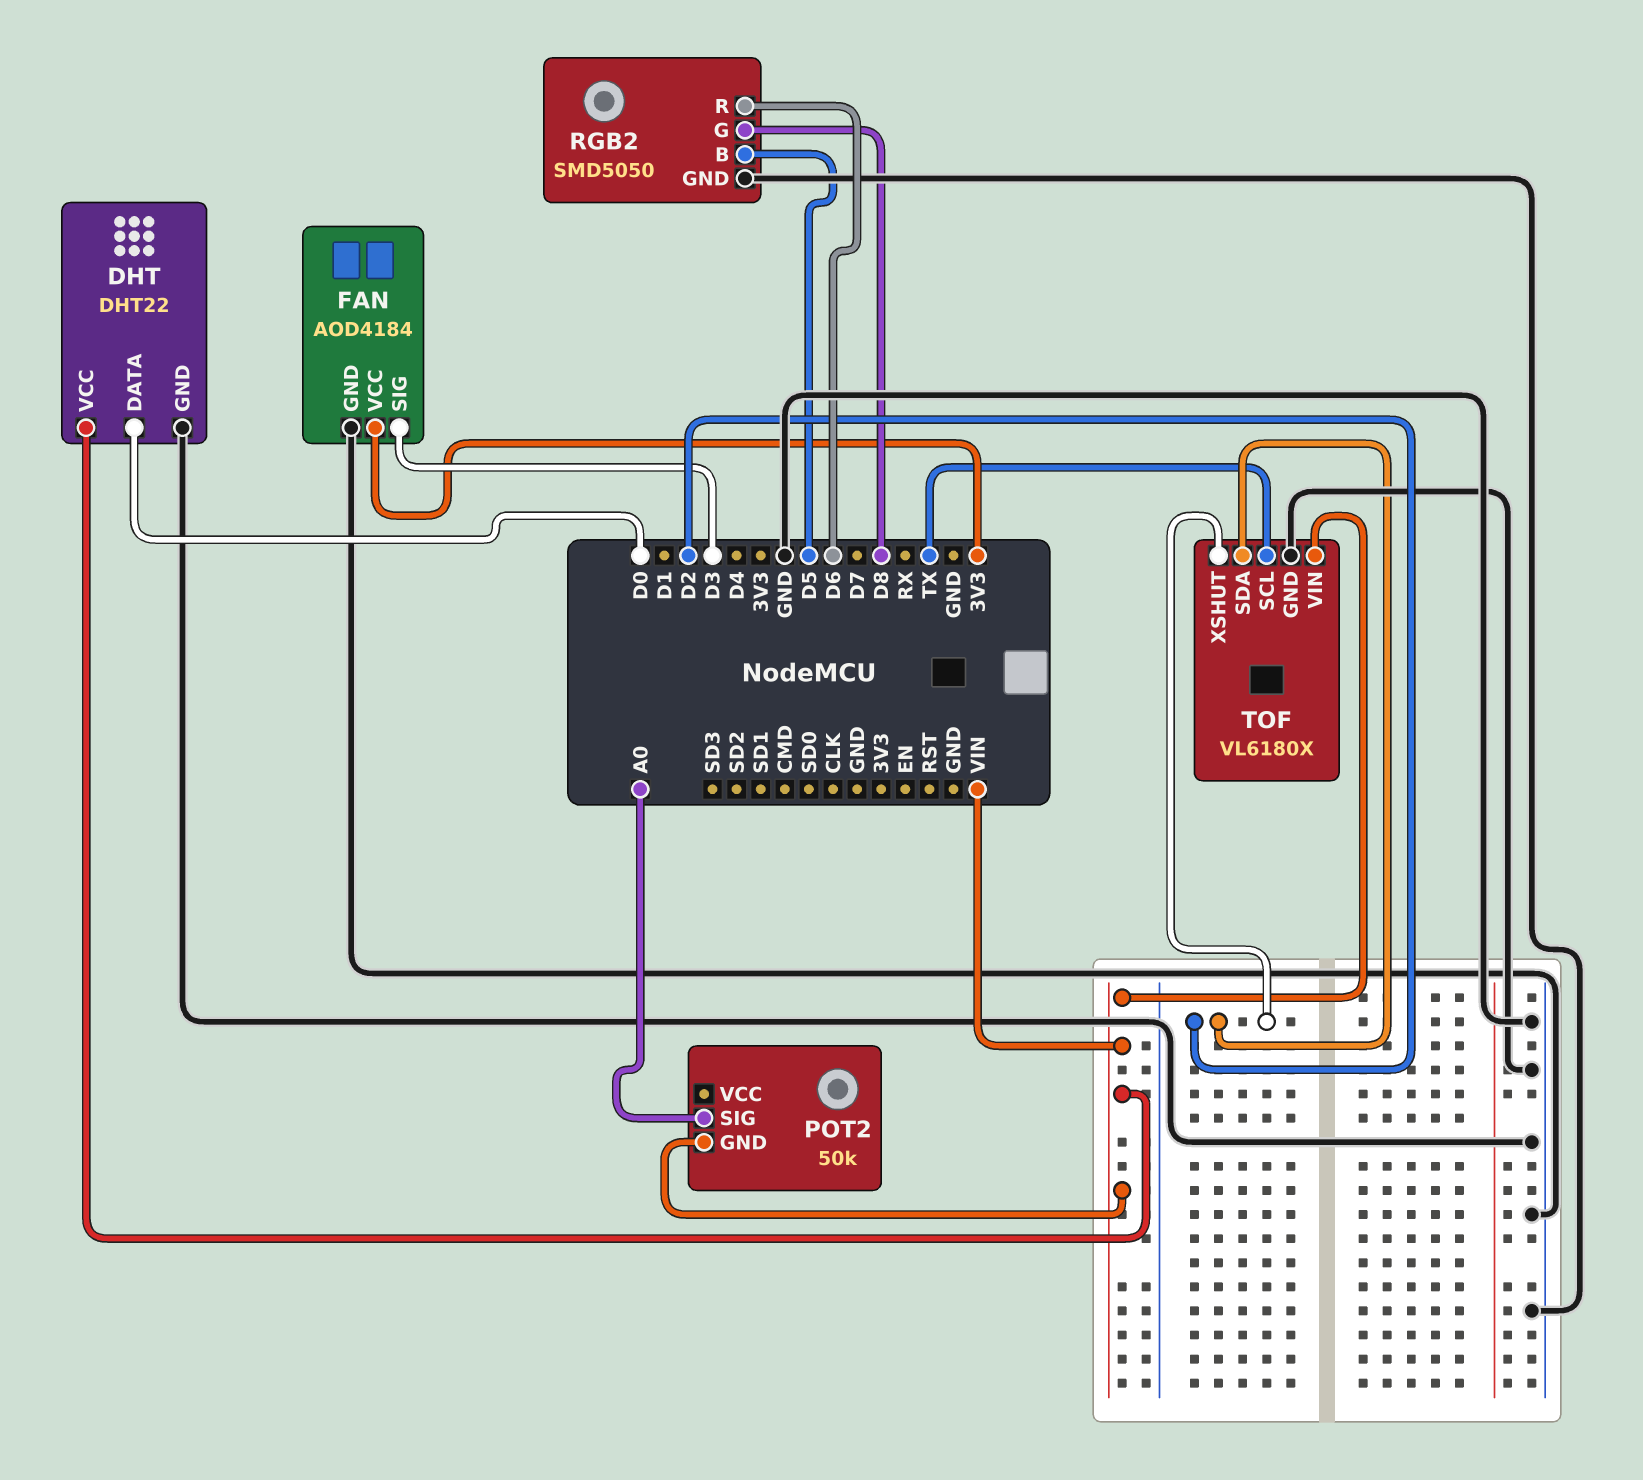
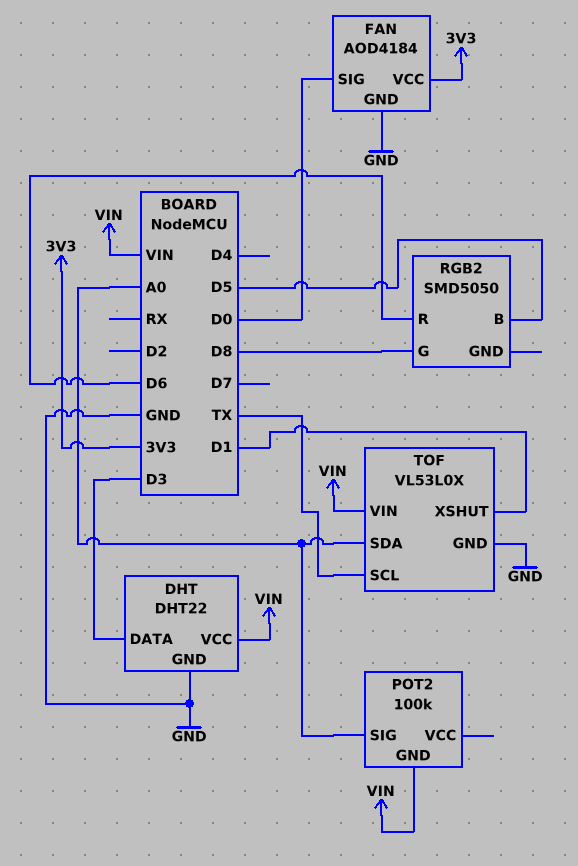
DHT pin DATA: D0 -> D3
FAN pin SIG: D3 -> D0
POT2: 50k -> 100k
RGB2 pin GND: GND -> none
TOF: VL6180X -> VL53L0X
TOF pin SDA: D2 -> A0
TOF pin XSHUT: D2 -> D1

